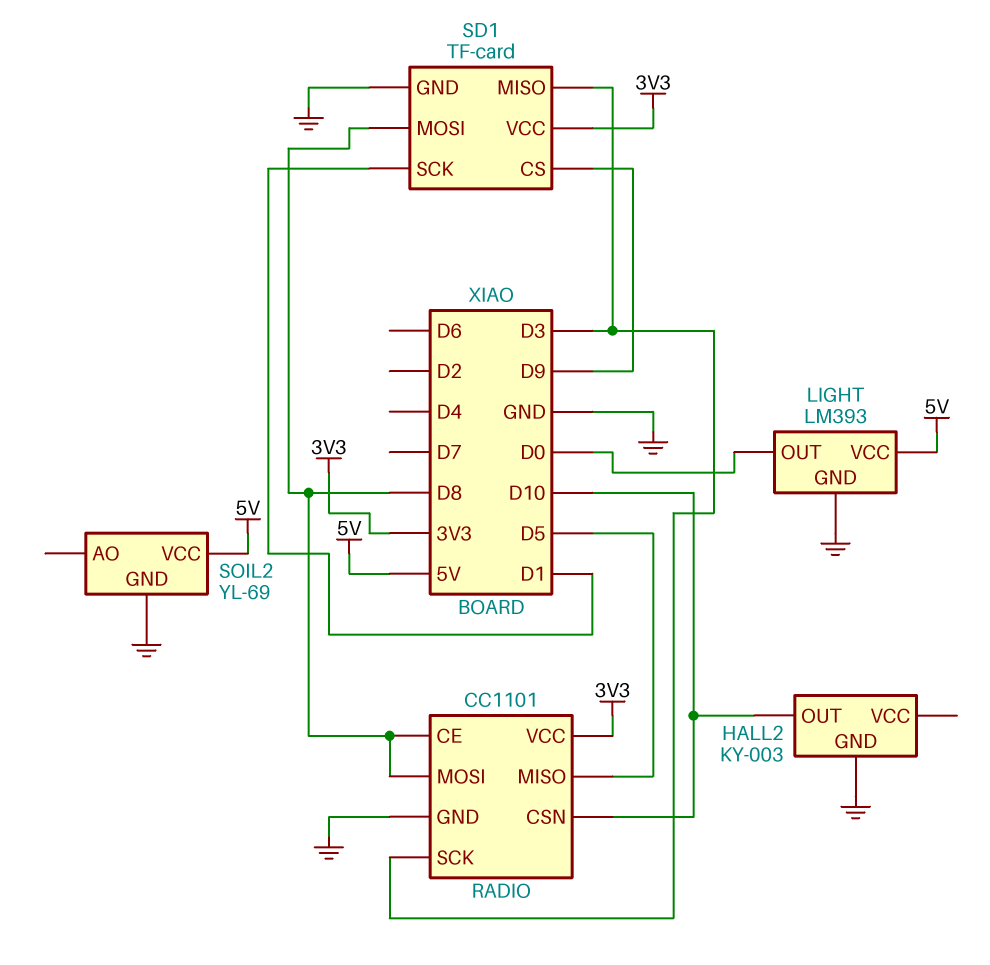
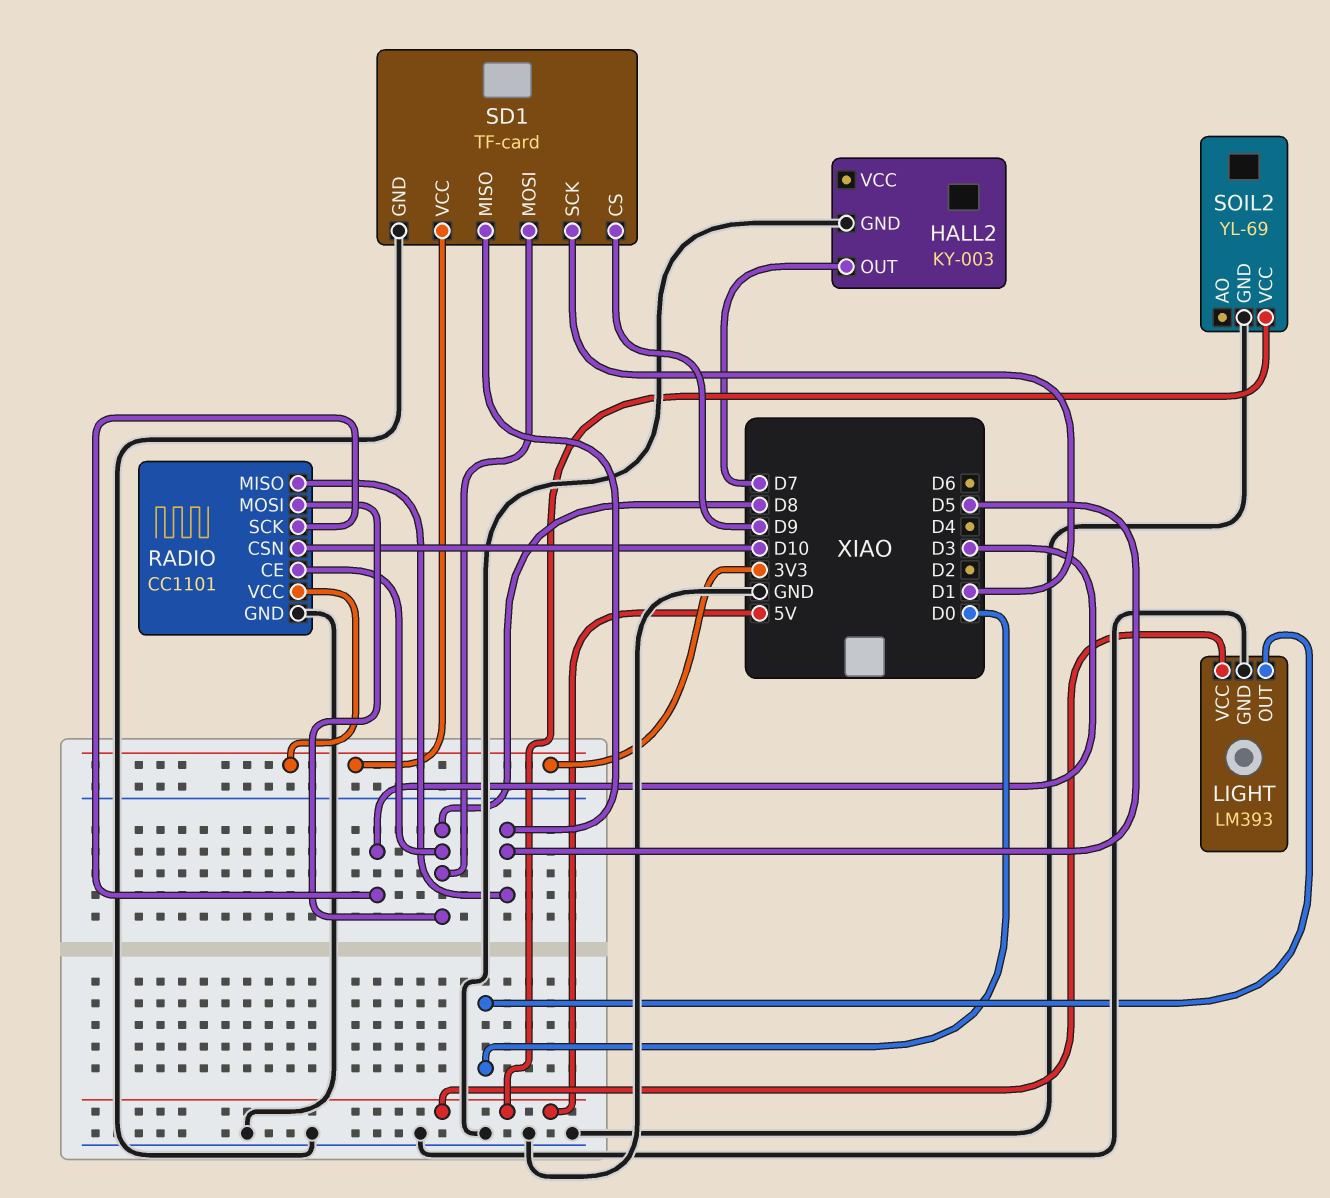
HALL2 pin OUT: D10 -> D7
SD1 pin MISO: D3 -> D5

